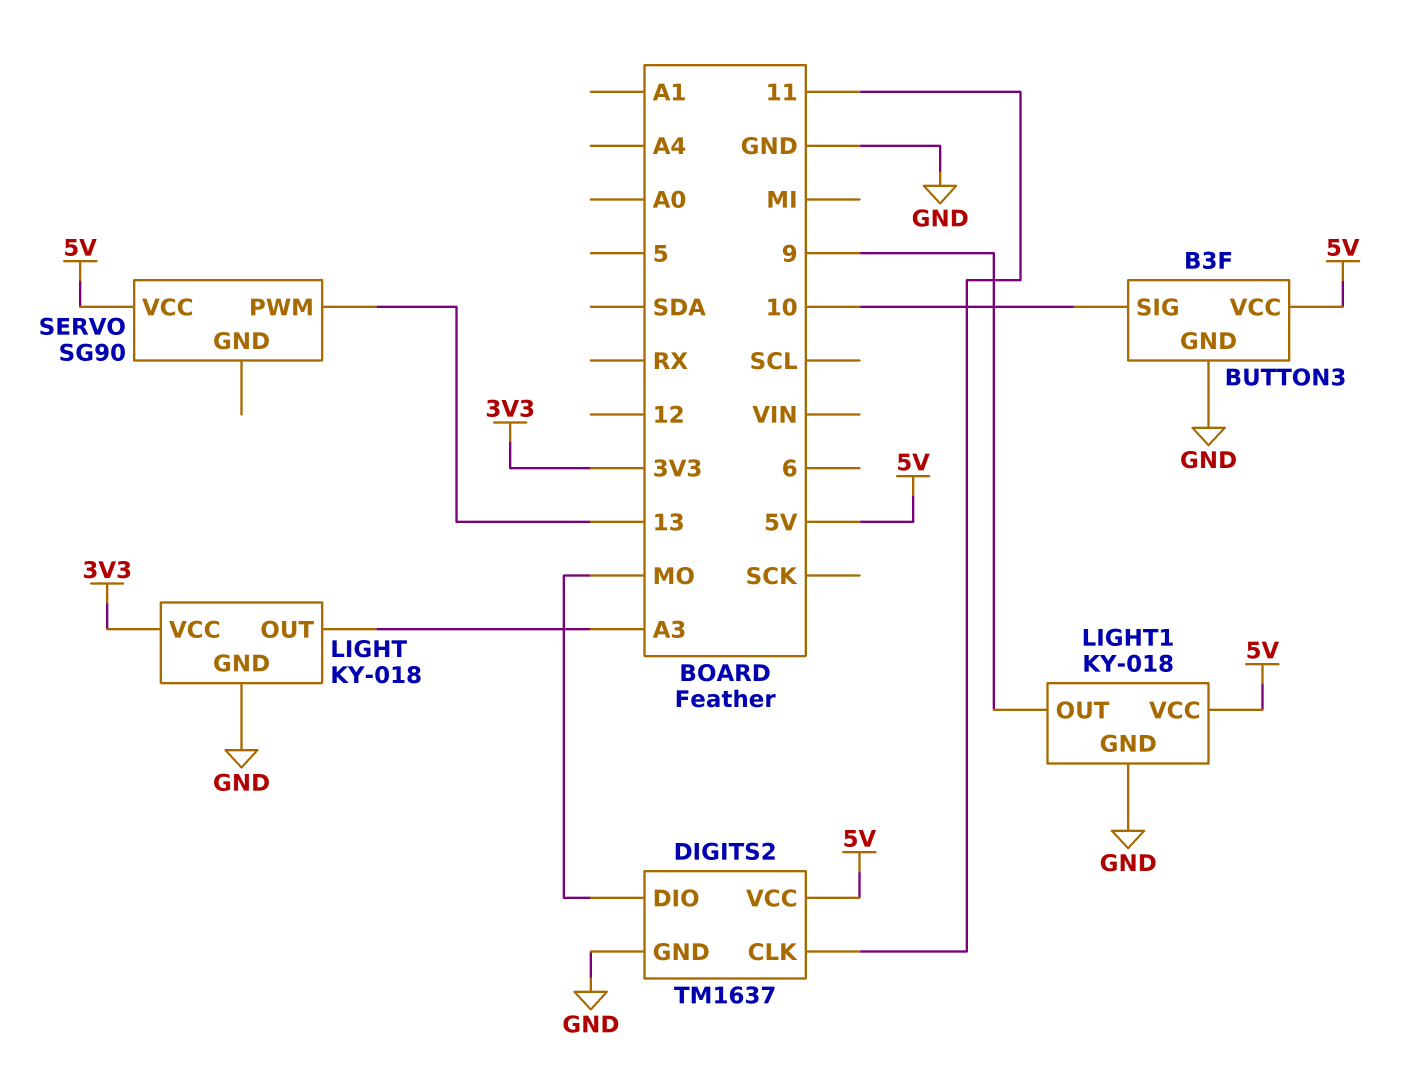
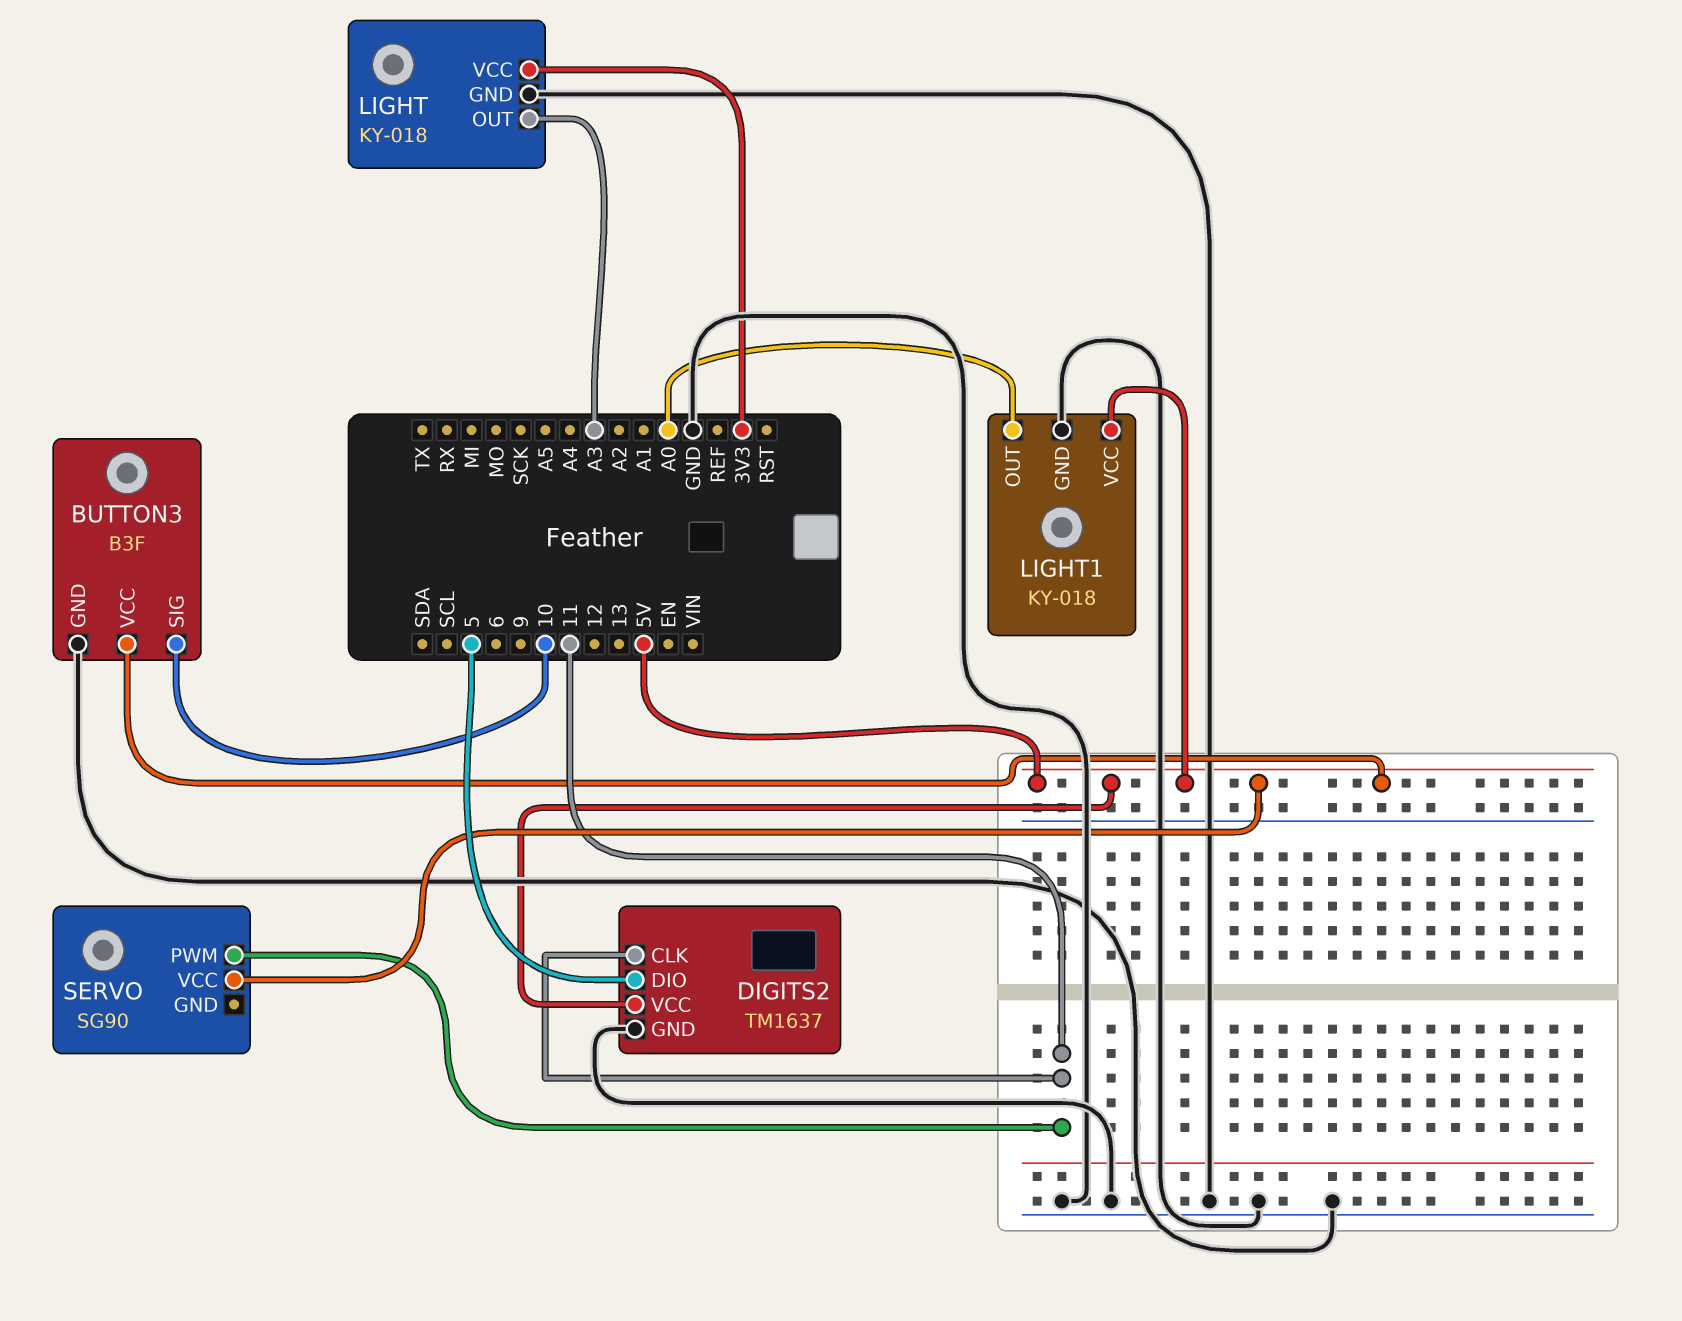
DIGITS2 pin DIO: MO -> 5
LIGHT1 pin OUT: 9 -> A0
SERVO pin PWM: 13 -> 11

